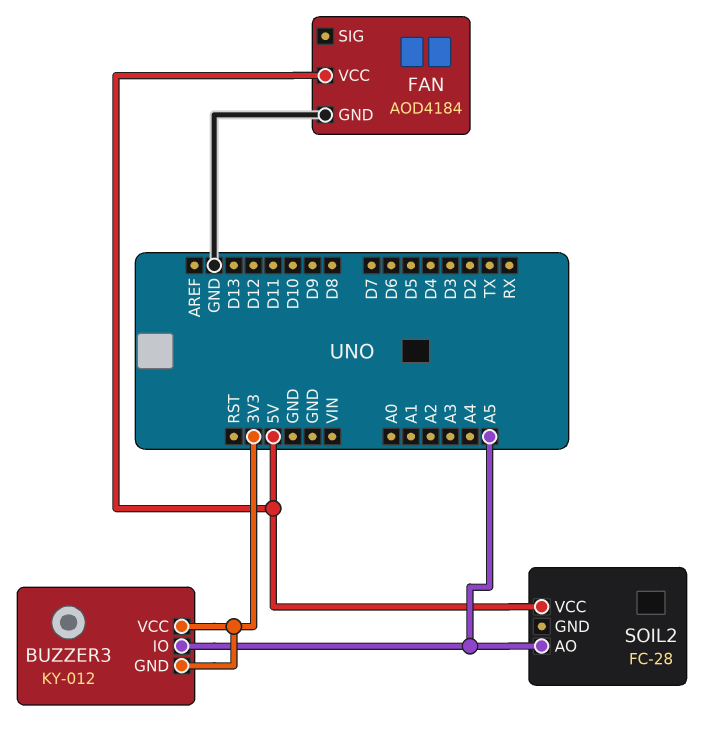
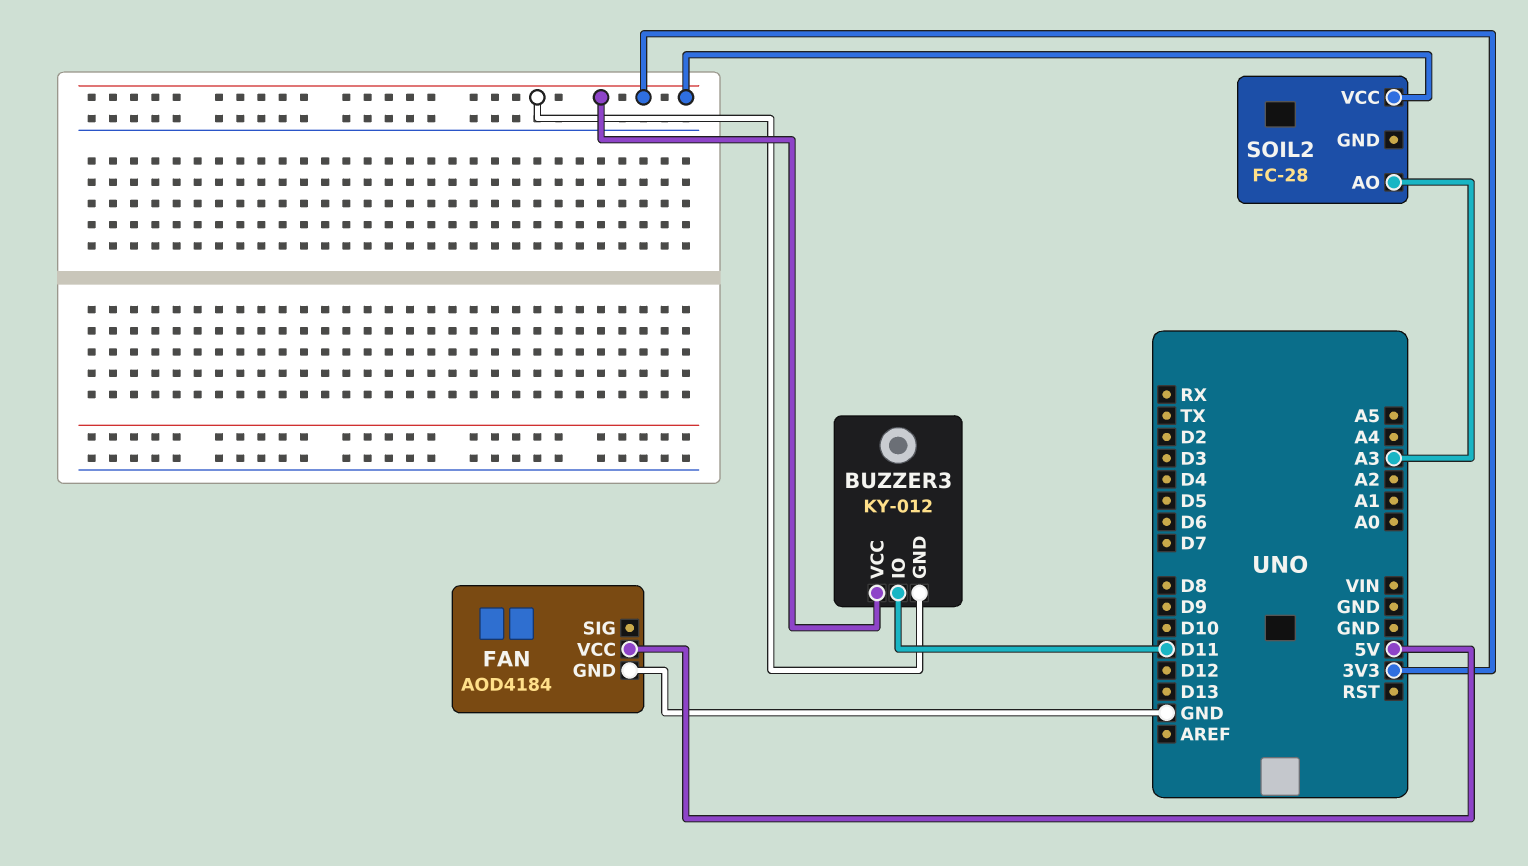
BUZZER3 pin IO: A5 -> D11
SOIL2 pin AO: A5 -> A3
SOIL2 pin VCC: 5V -> 3V3

